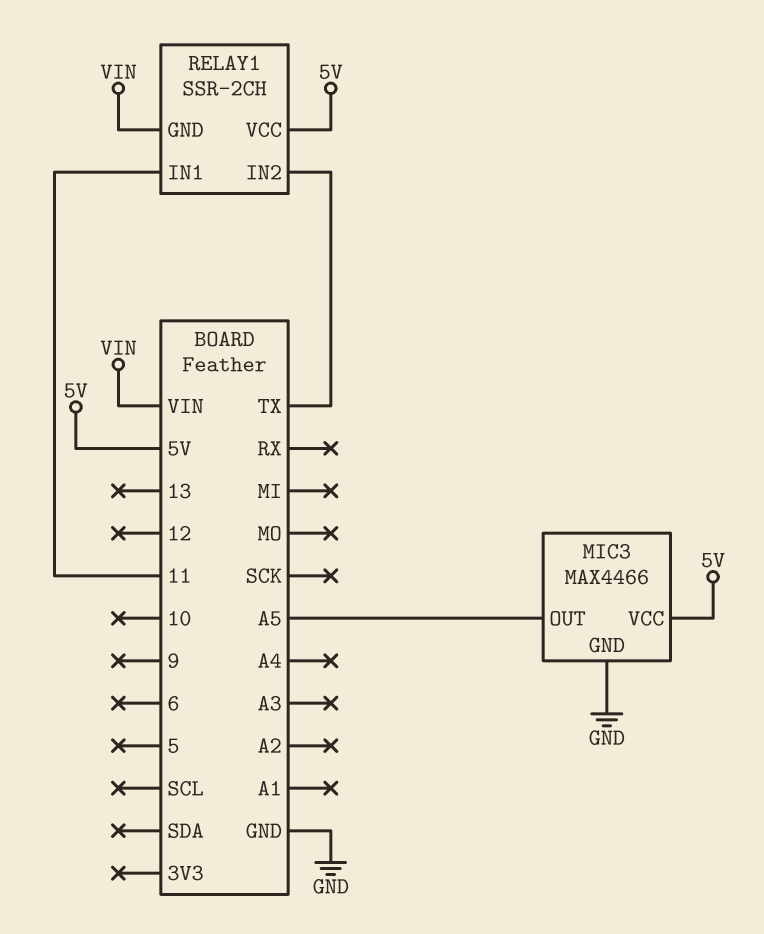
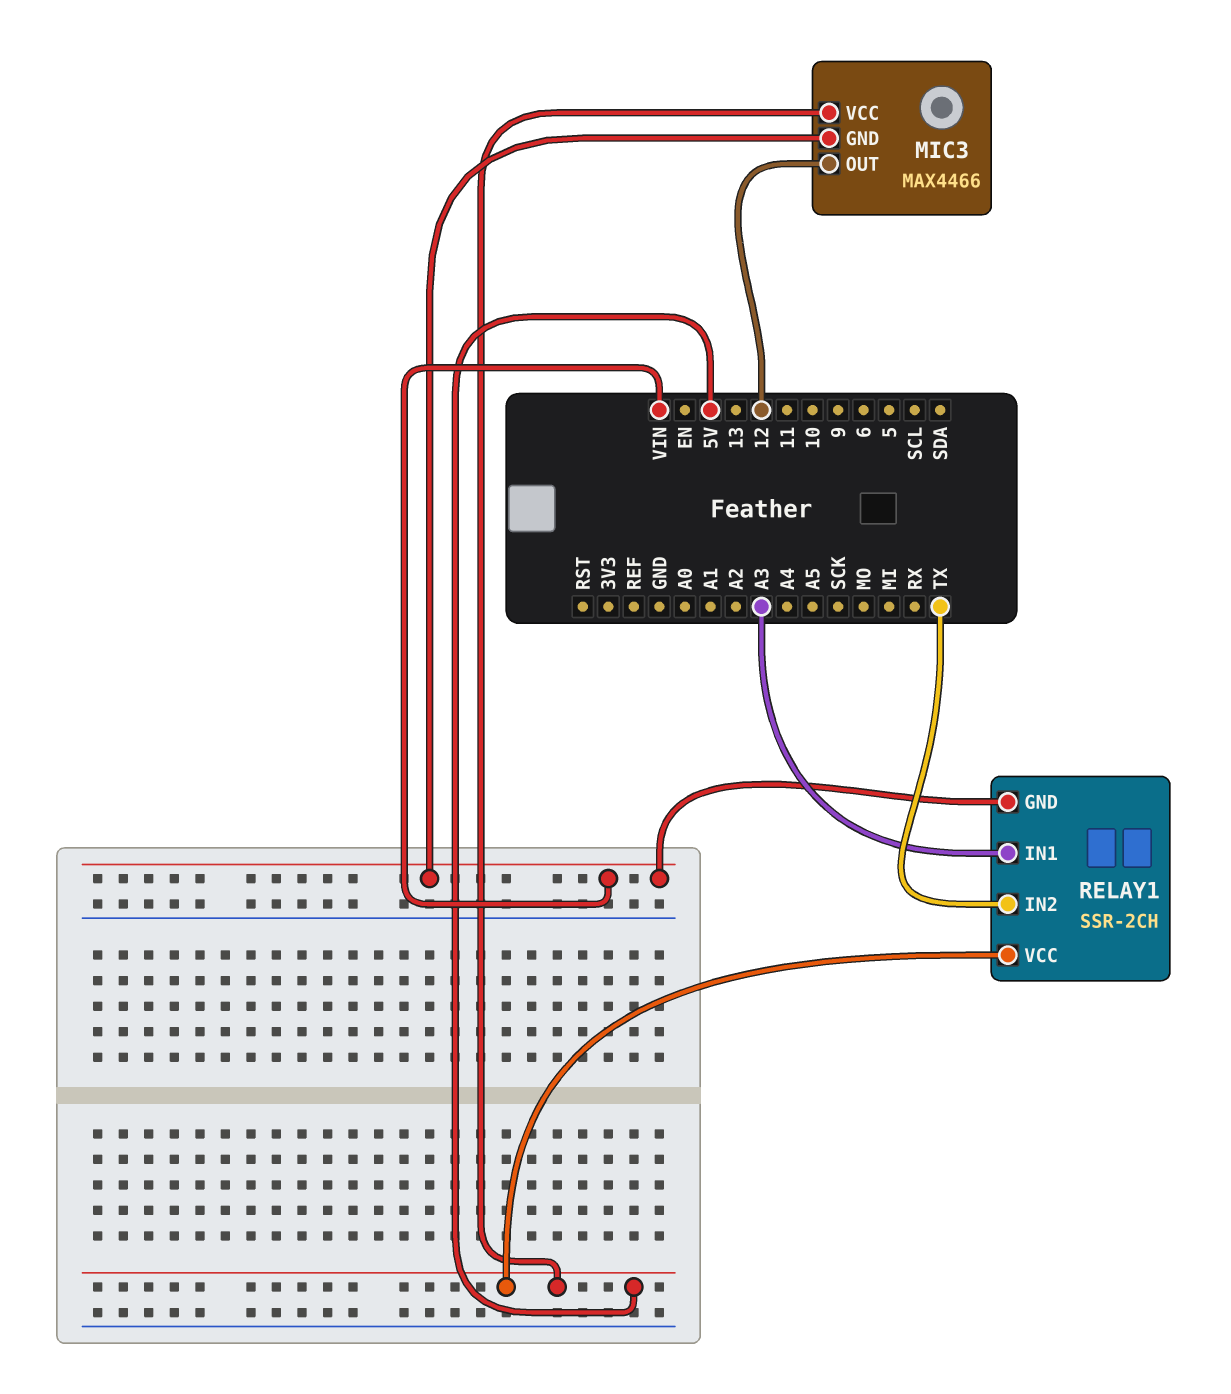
MIC3 pin GND: GND -> VIN
MIC3 pin OUT: A5 -> 12
RELAY1 pin IN1: 11 -> A3

